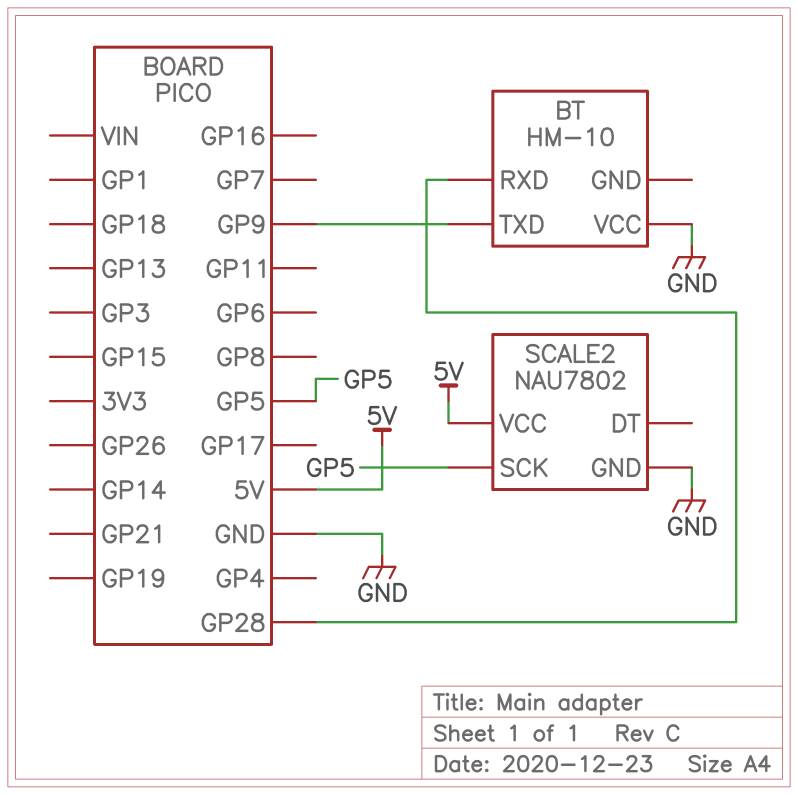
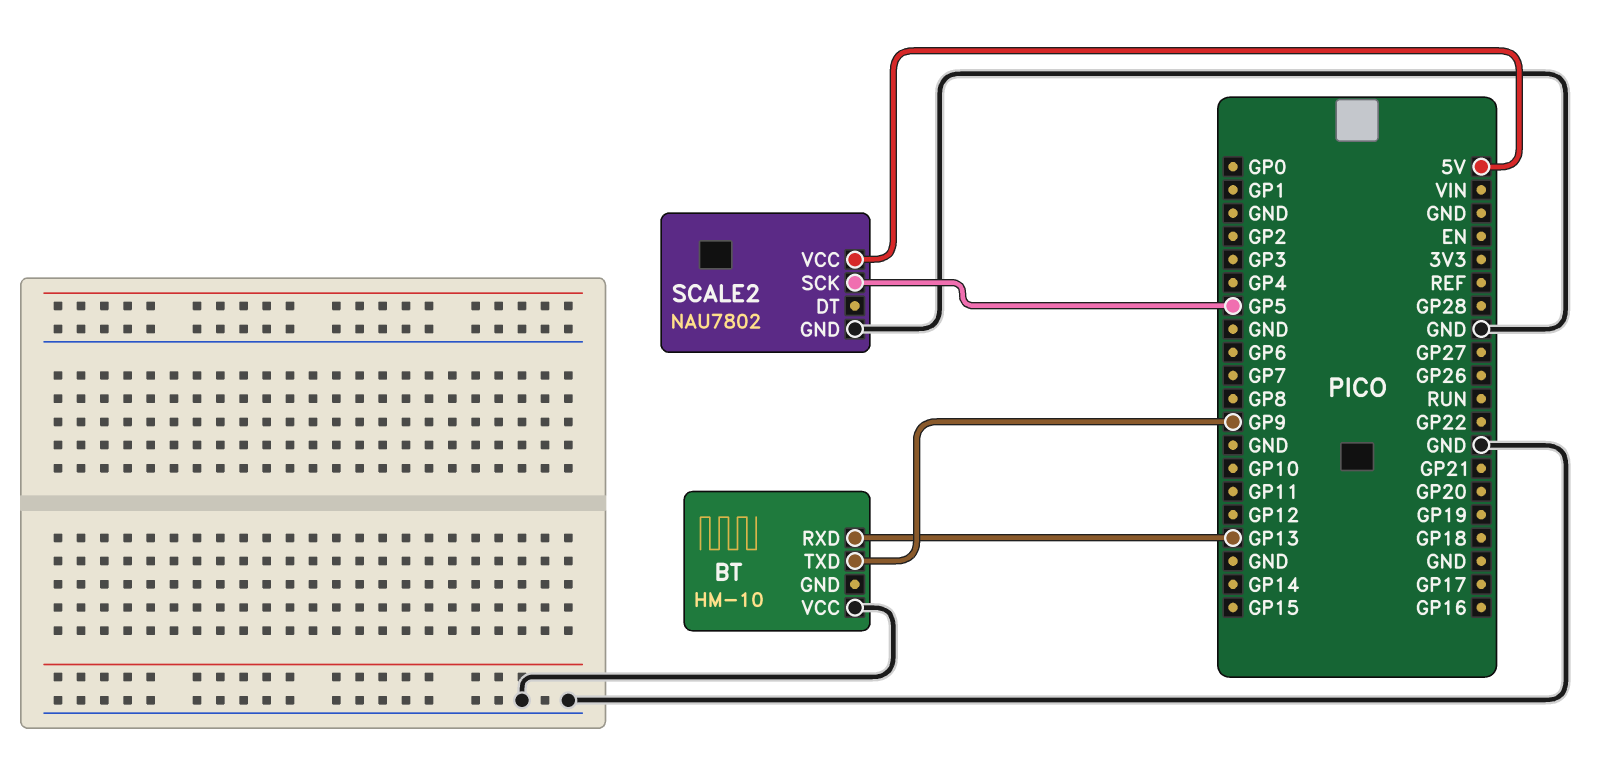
BT pin RXD: GP28 -> GP13

